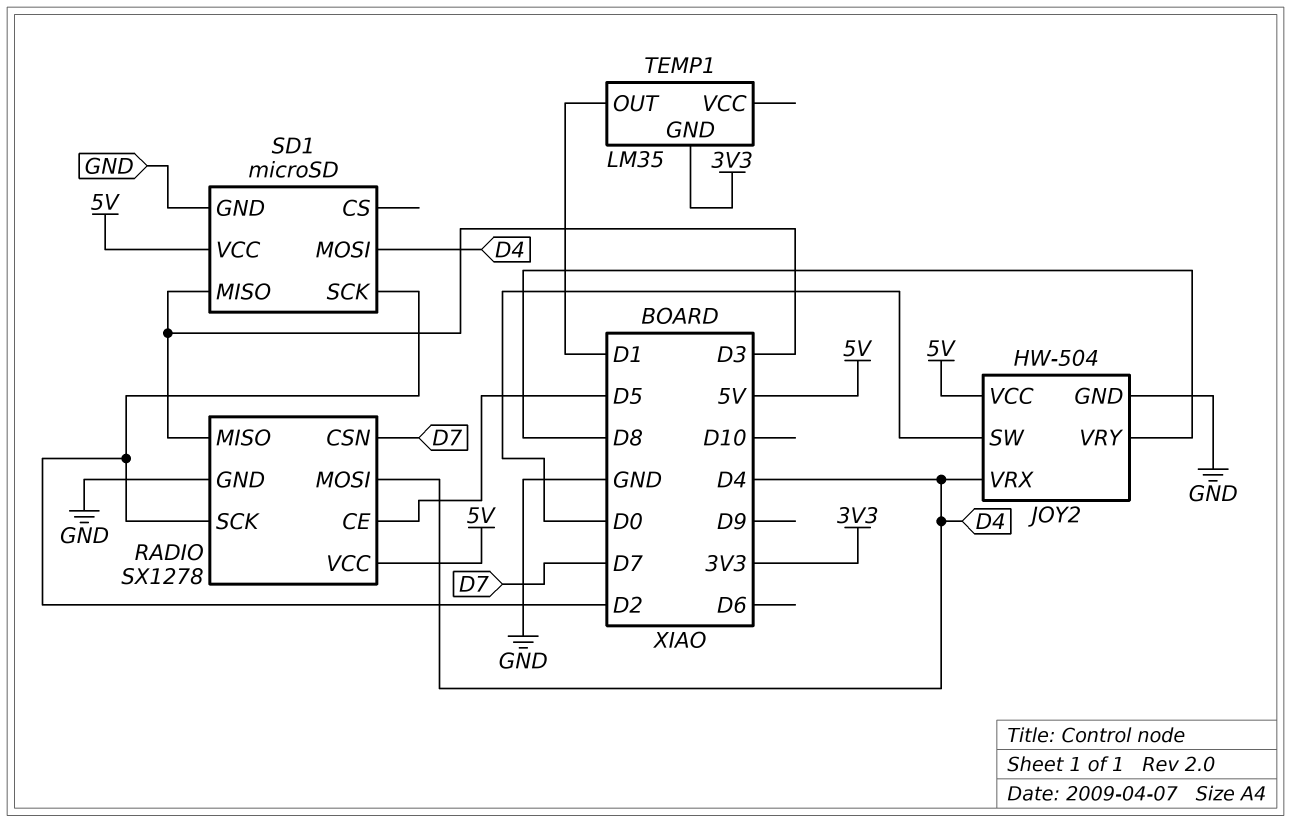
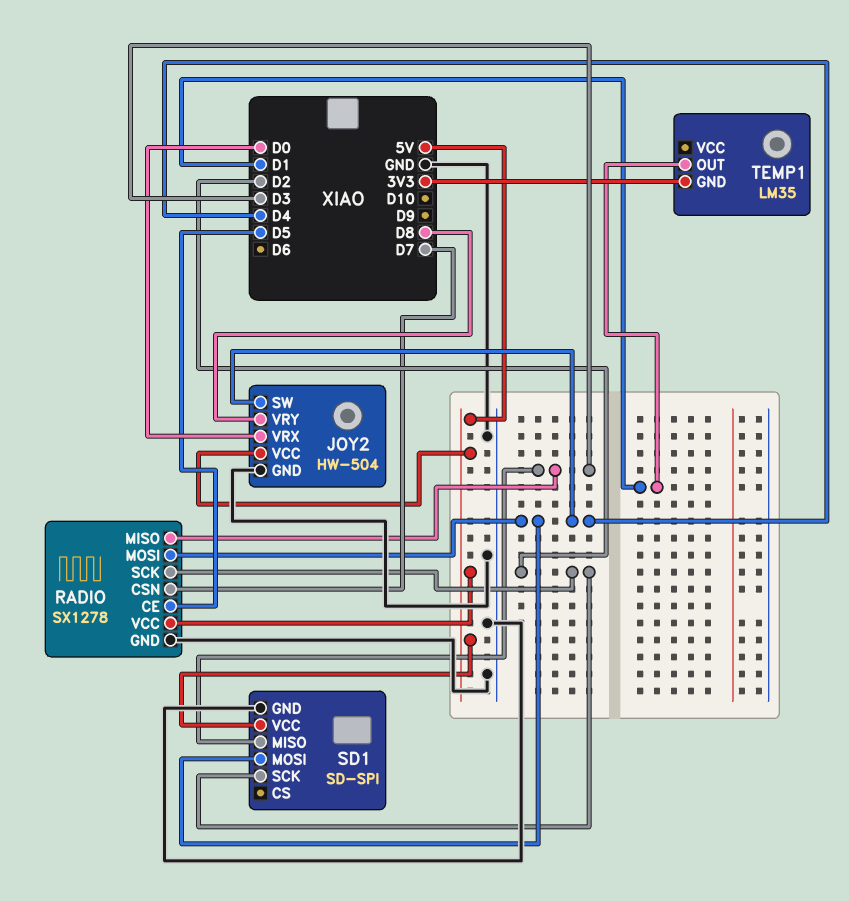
JOY2 pin SW: D0 -> D4
JOY2 pin VRX: D4 -> D0
SD1: microSD -> SD-SPI

